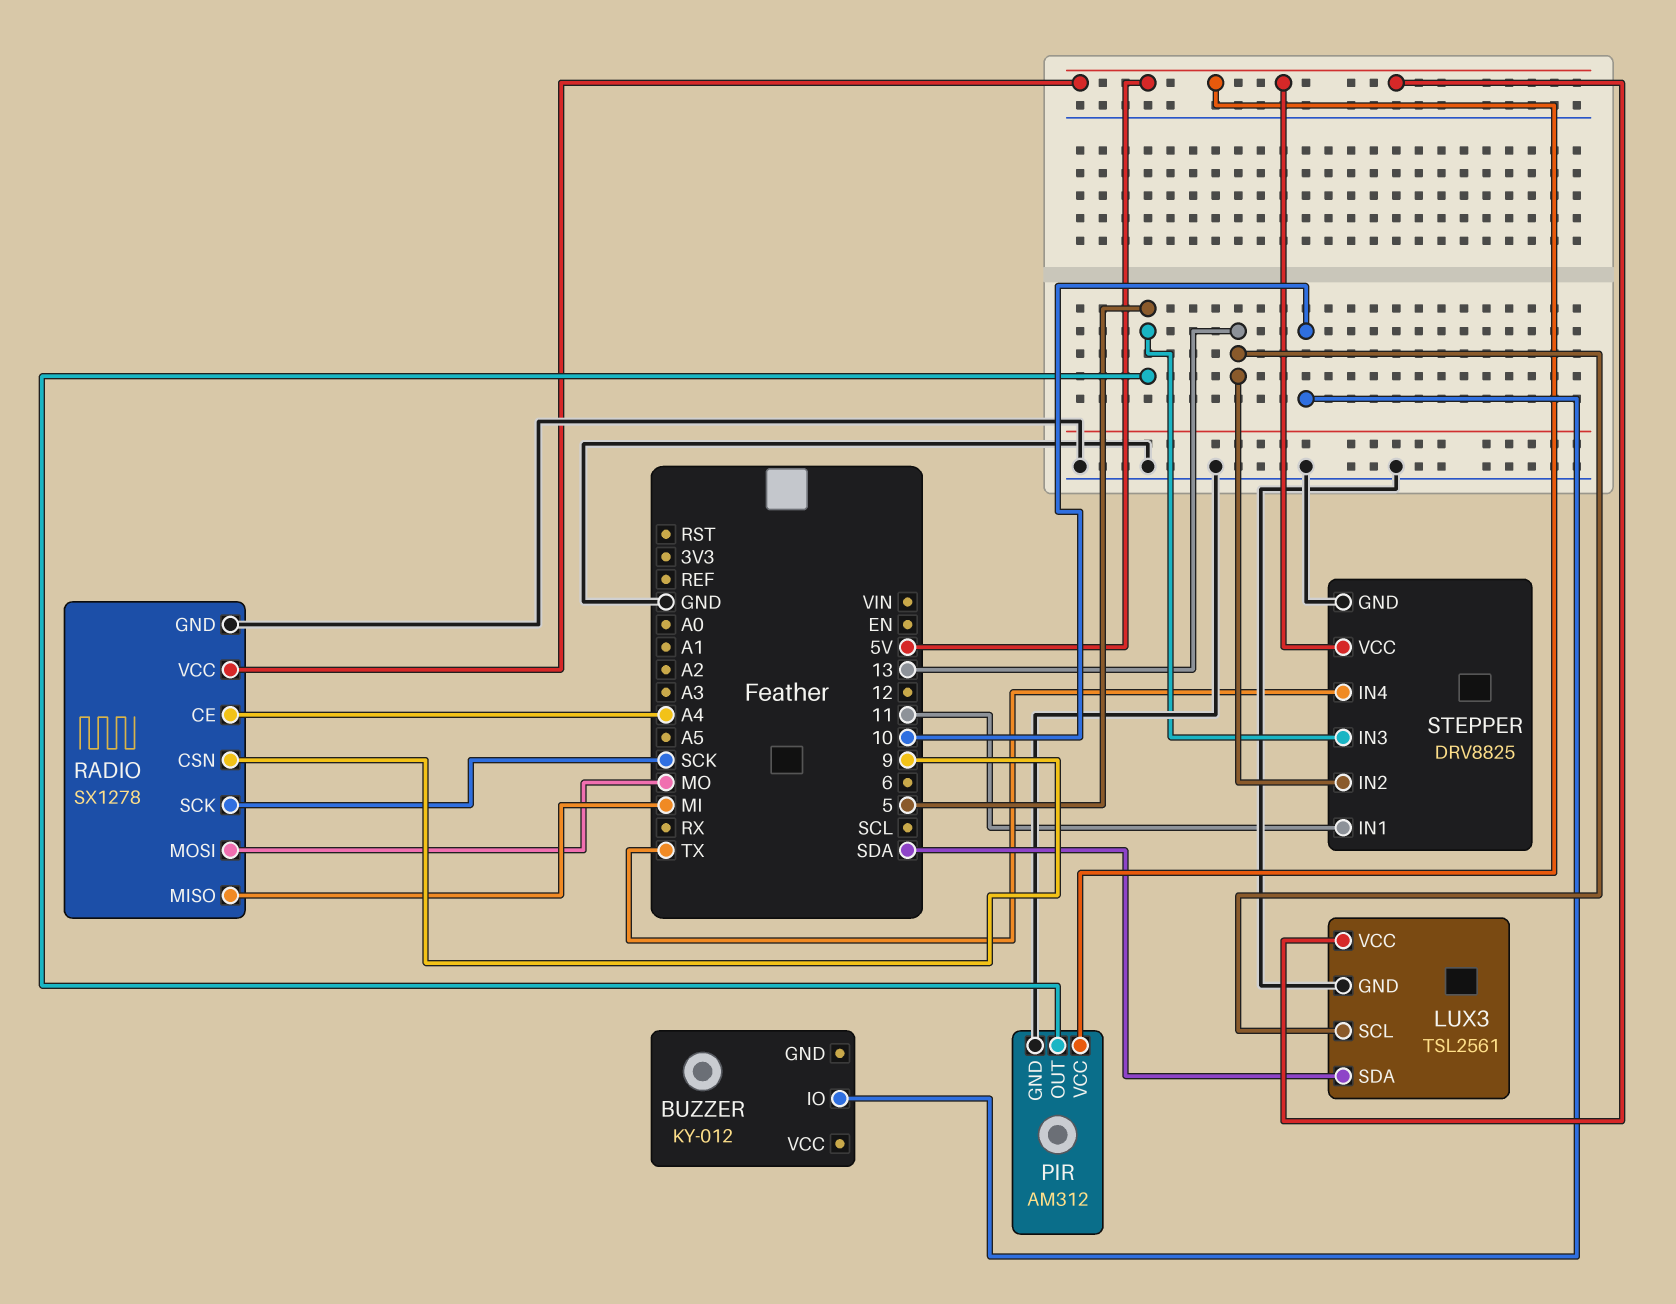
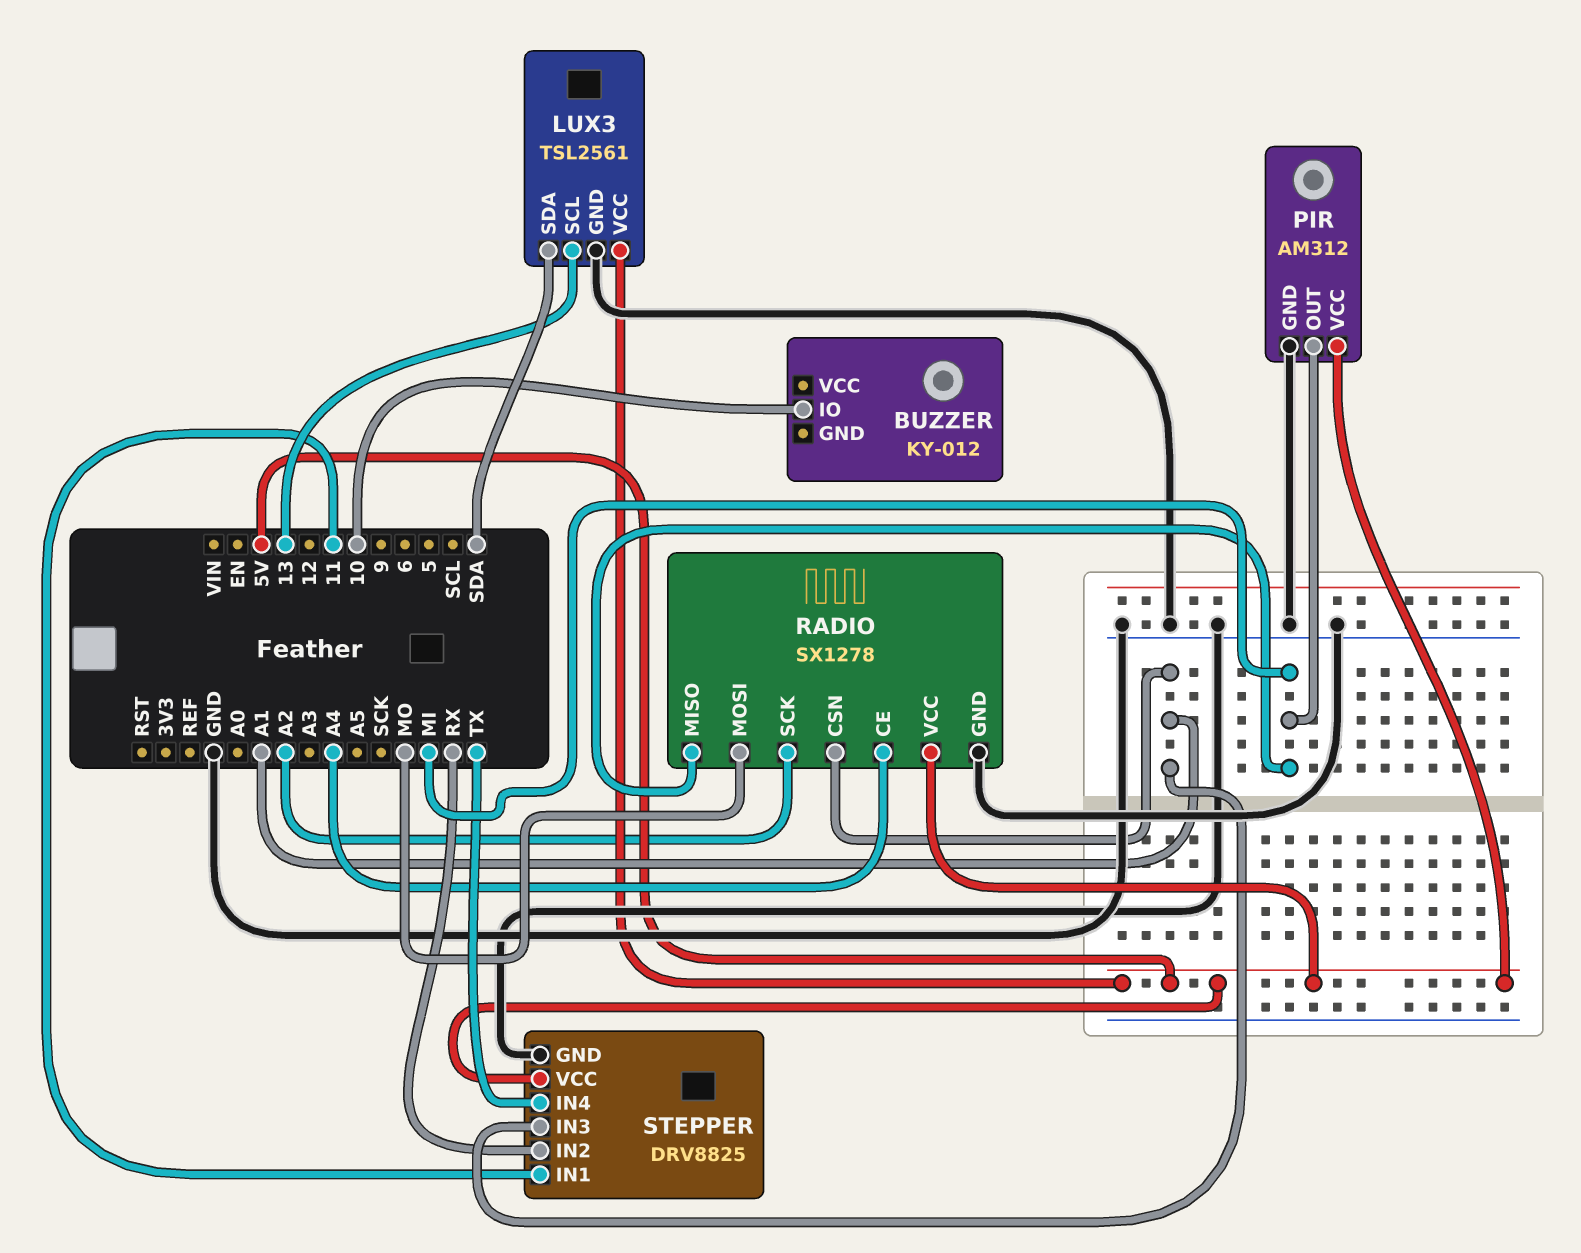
PIR pin OUT: 5 -> MI
RADIO pin CSN: 9 -> A1
RADIO pin SCK: SCK -> A2
STEPPER pin IN2: 13 -> RX
STEPPER pin IN3: 5 -> A1

